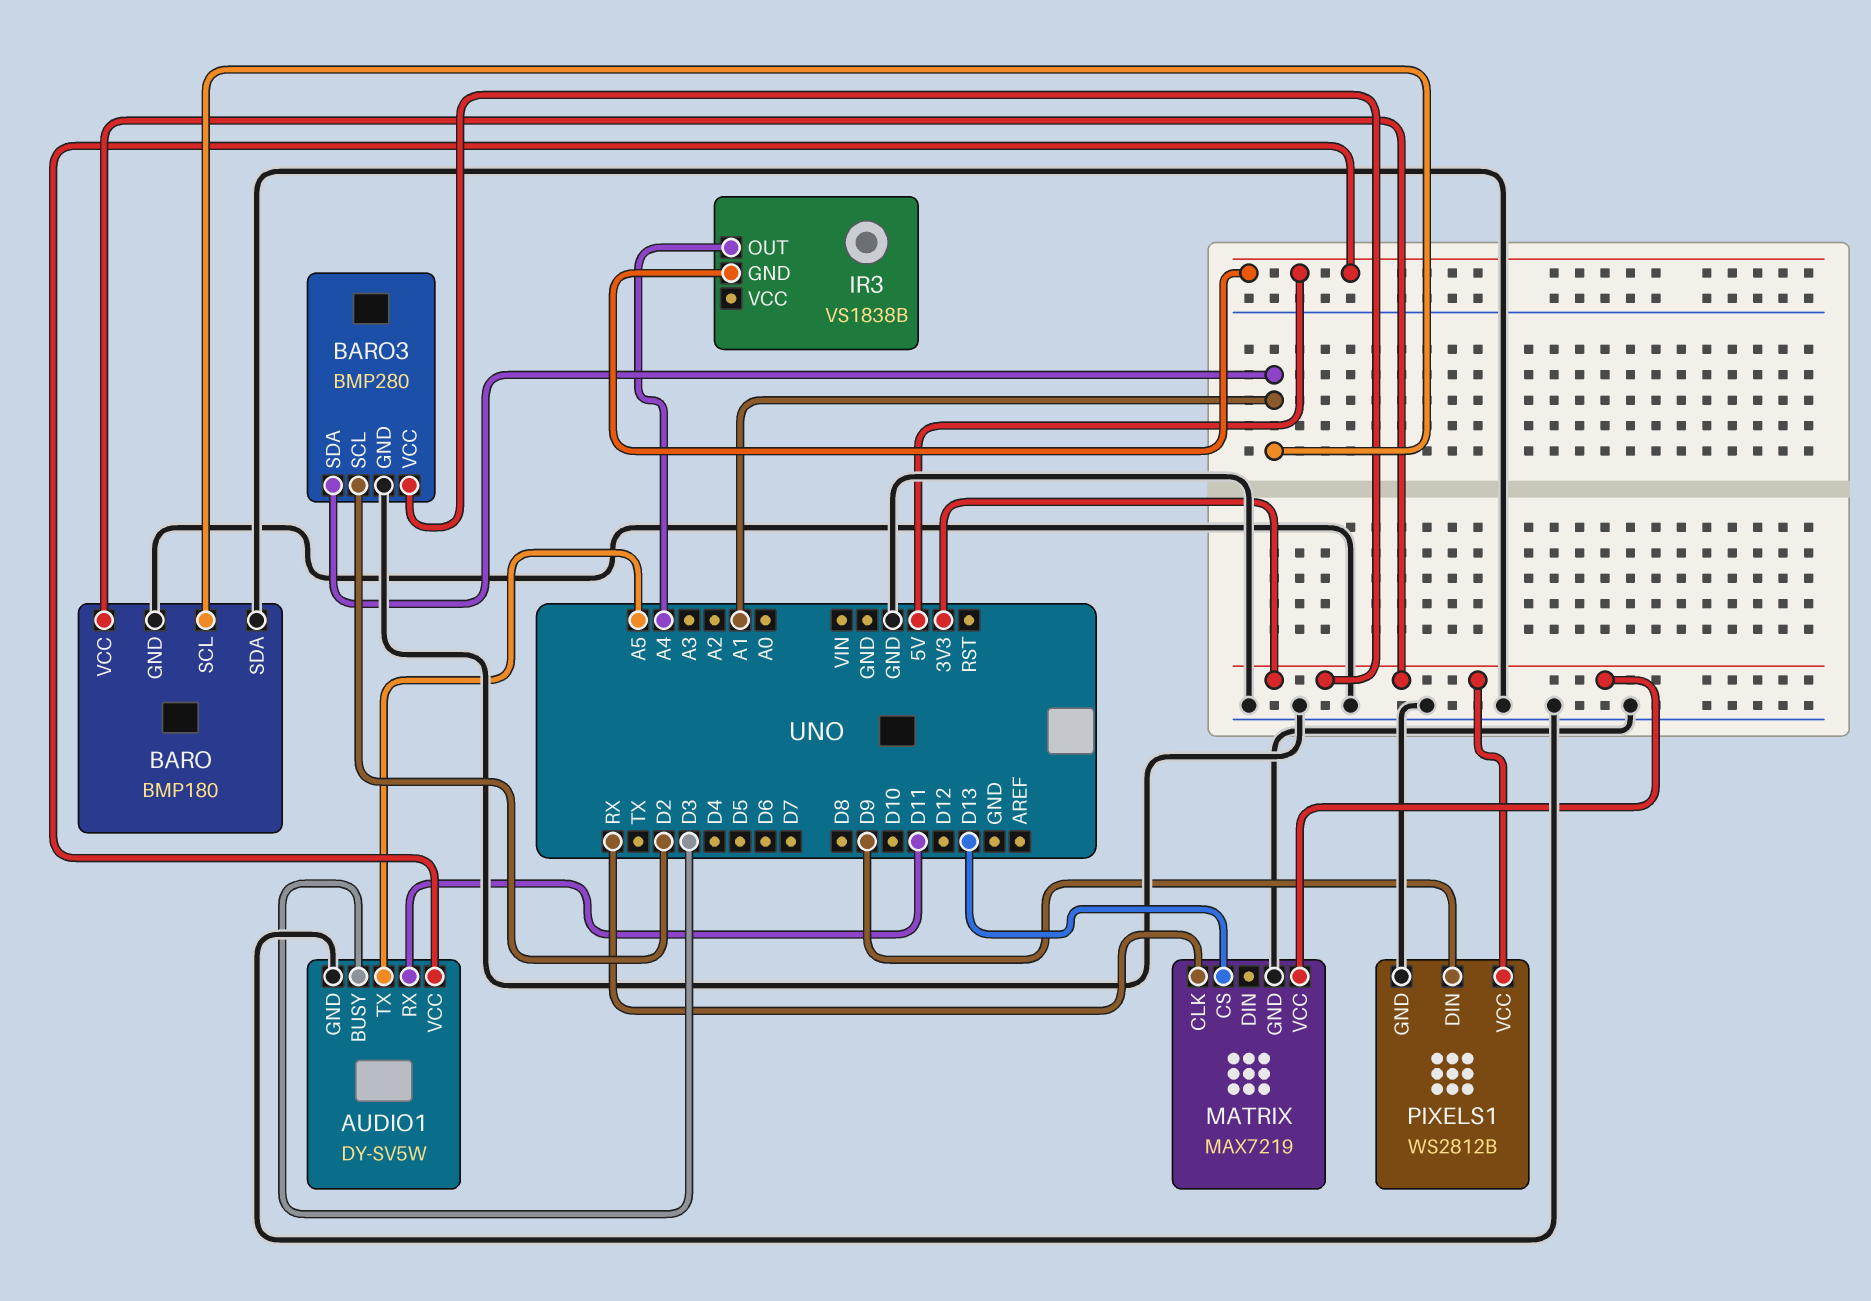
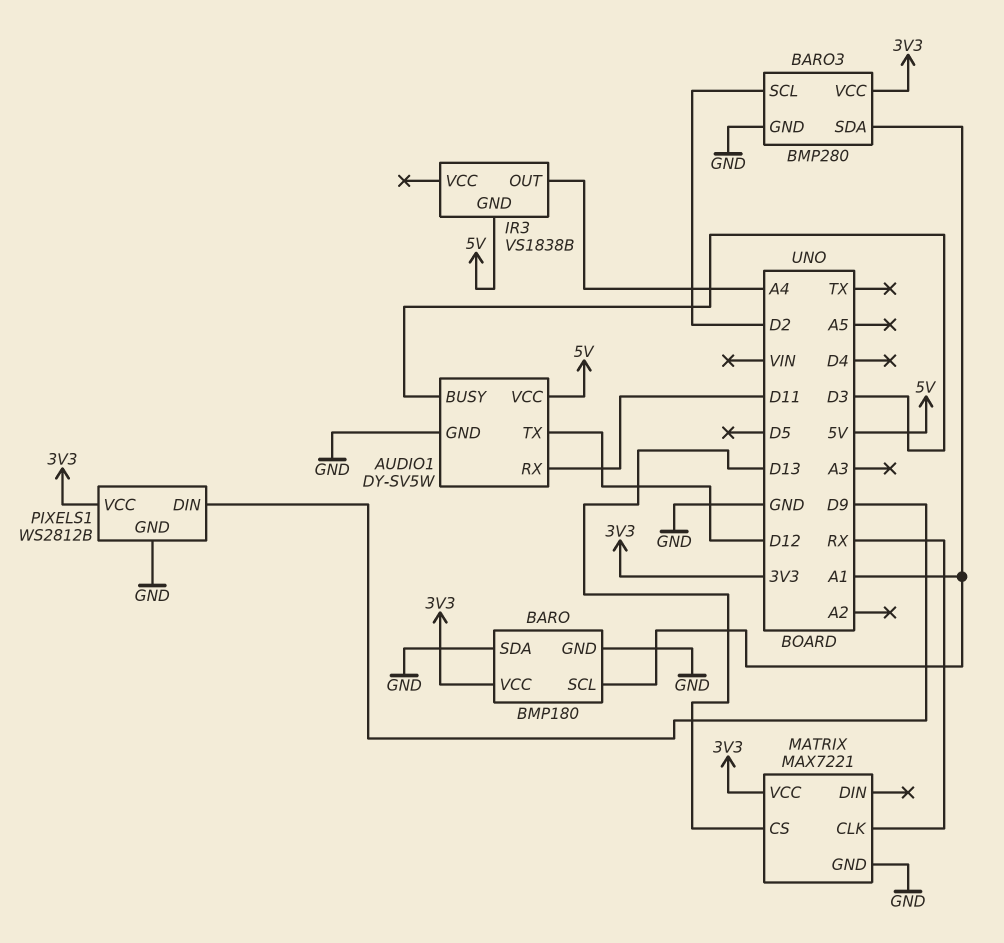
AUDIO1 pin TX: A5 -> D12
MATRIX: MAX7219 -> MAX7221

